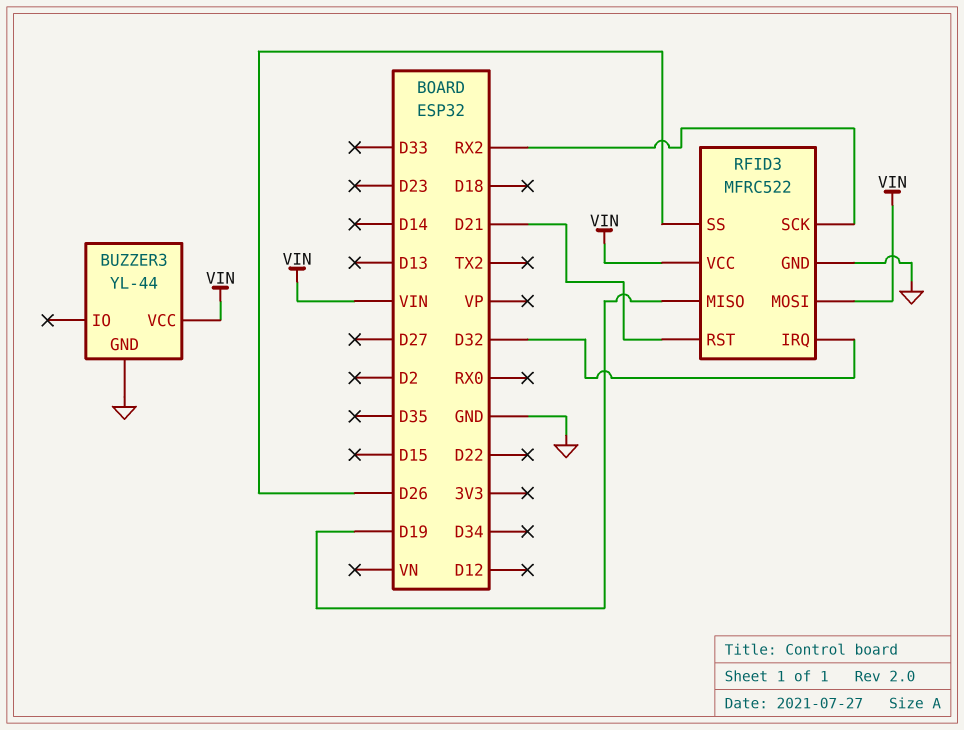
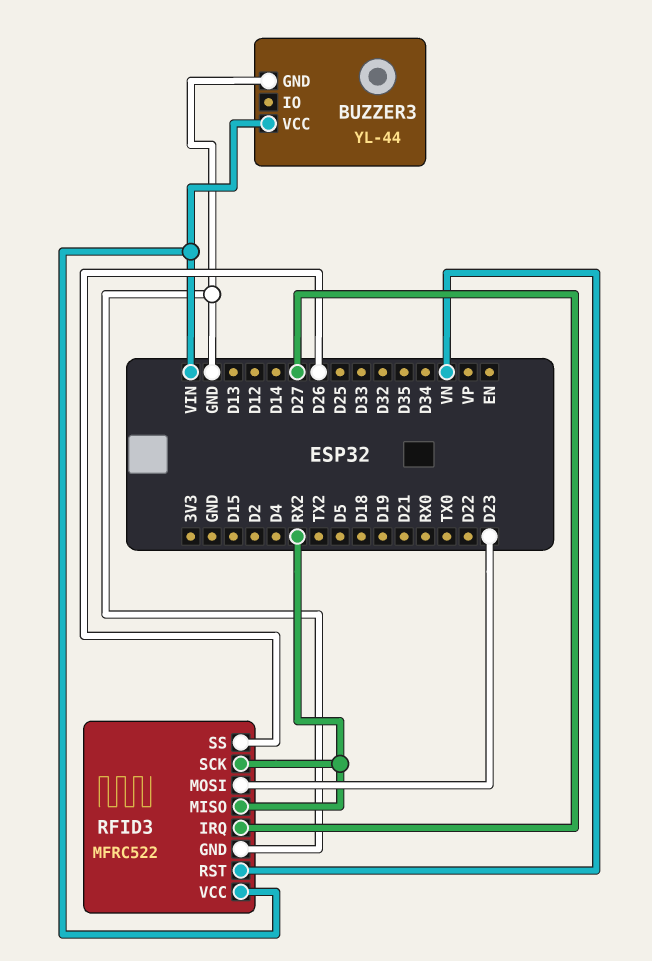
RFID3 pin IRQ: D32 -> D27
RFID3 pin MISO: D19 -> RX2
RFID3 pin MOSI: VIN -> D23
RFID3 pin RST: D21 -> VN

